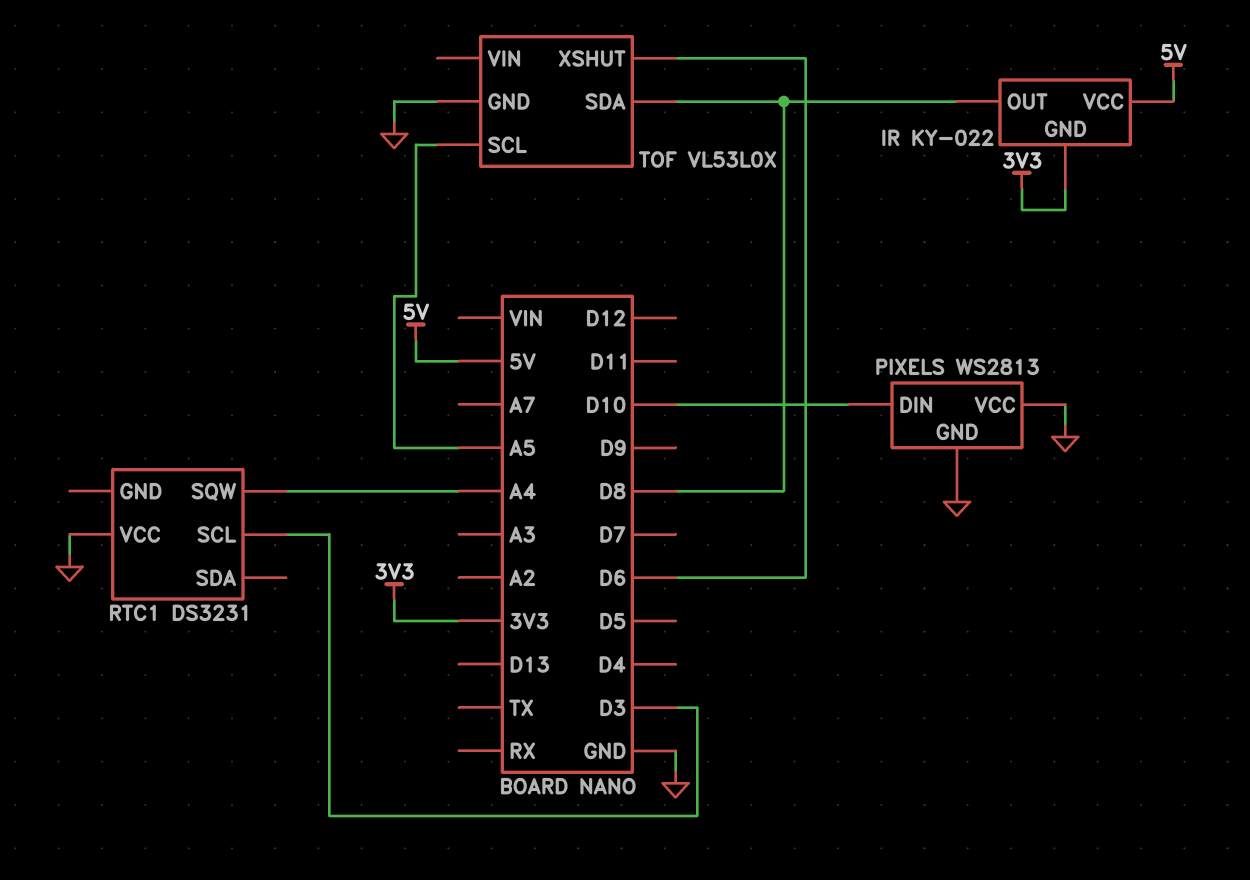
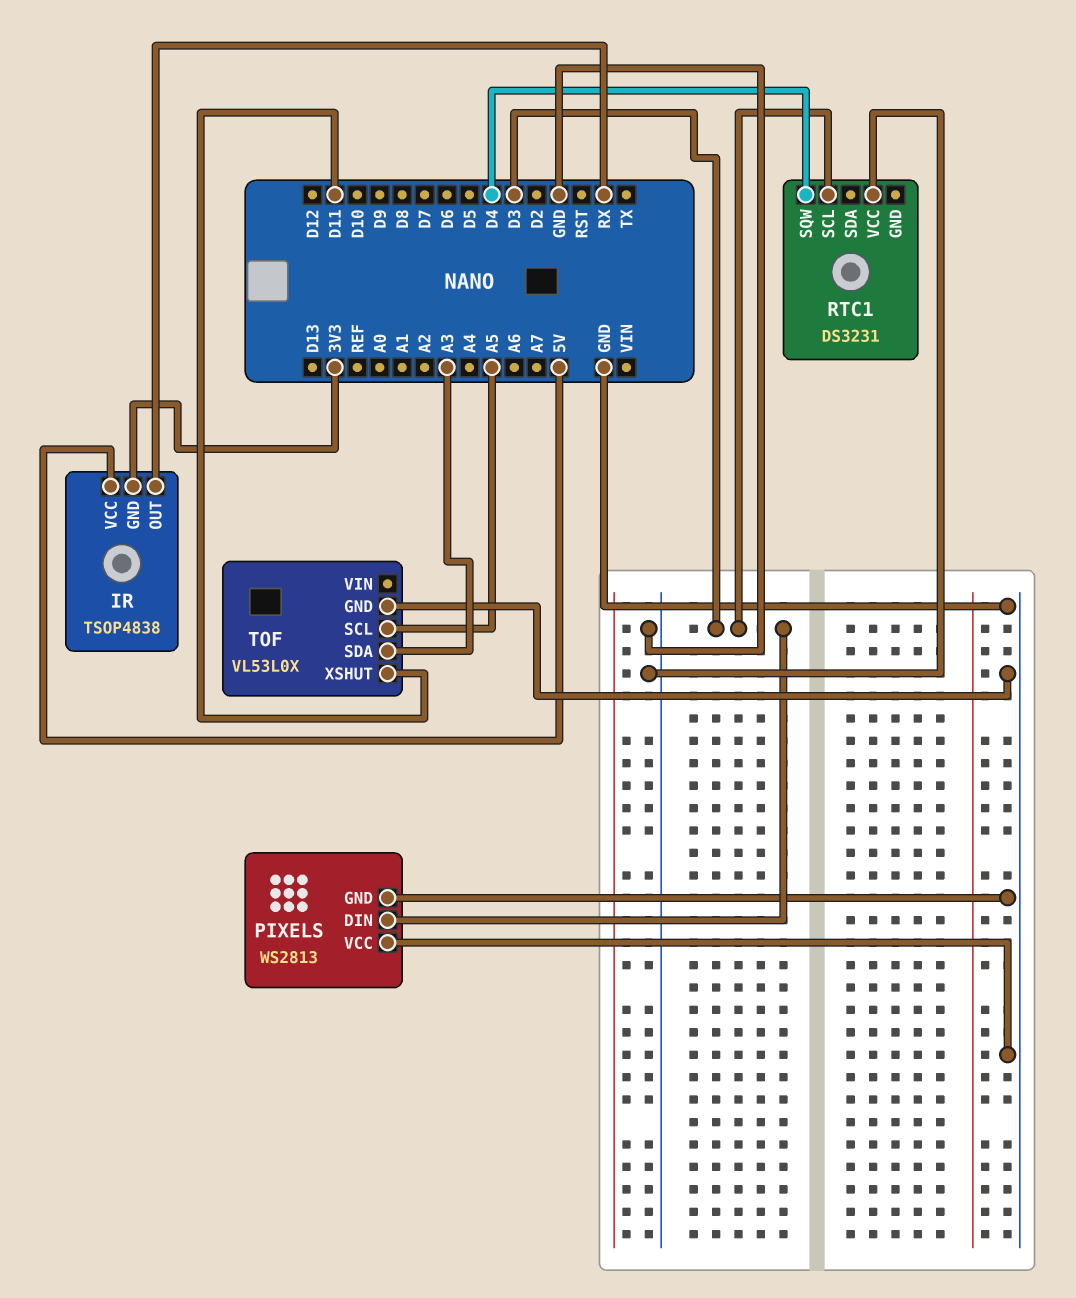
IR: KY-022 -> TSOP4838
IR pin OUT: D8 -> RX
PIXELS pin DIN: D10 -> D3
RTC1 pin SQW: A4 -> D4
TOF pin SDA: D8 -> A3
TOF pin XSHUT: D6 -> D11

